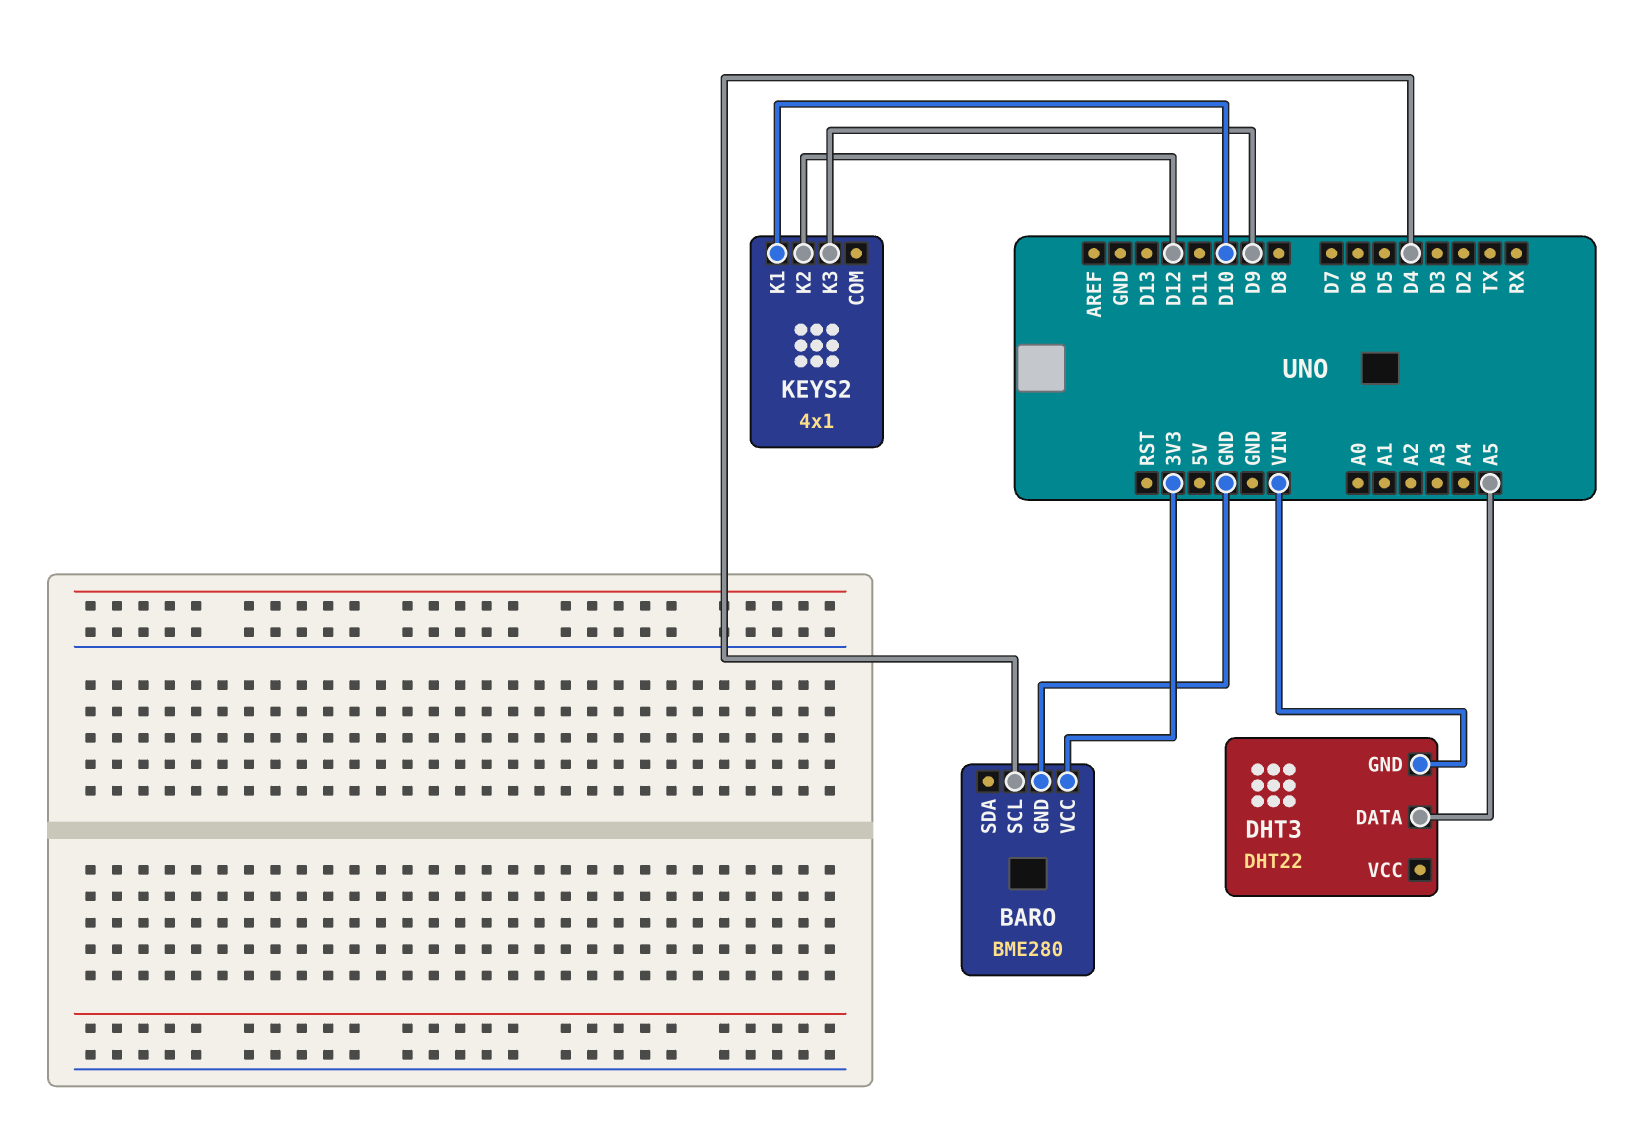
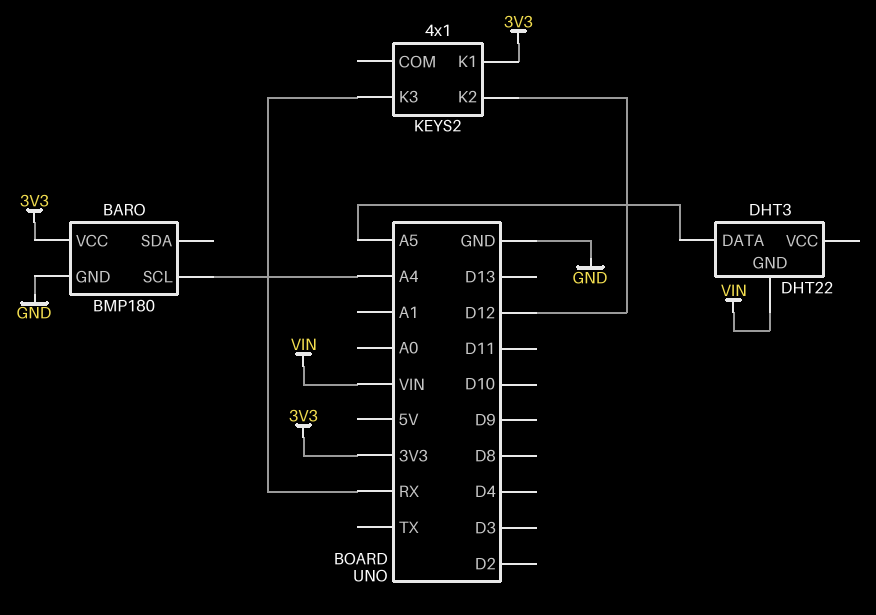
BARO: BME280 -> BMP180
BARO pin SCL: D4 -> A4
KEYS2 pin K1: D10 -> 3V3
KEYS2 pin K3: D9 -> RX

